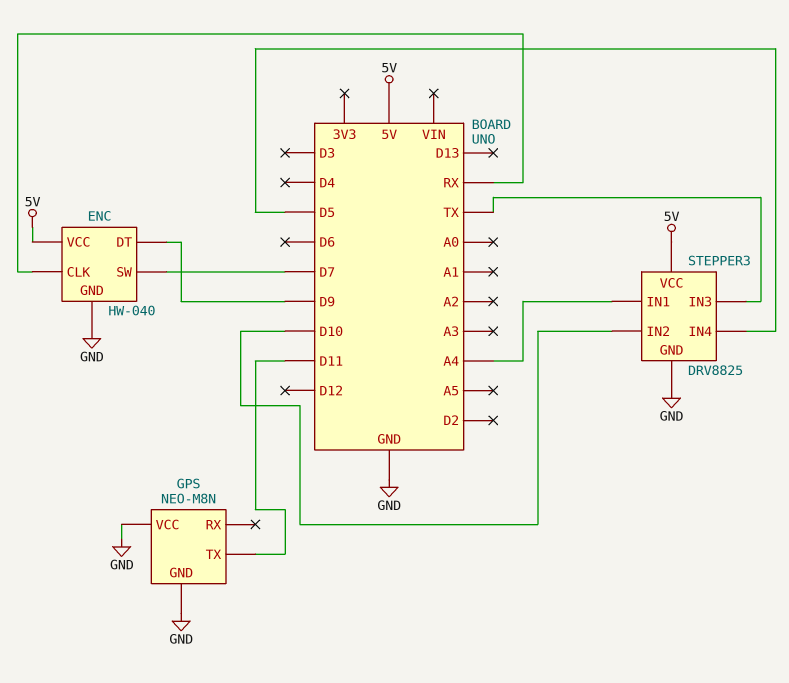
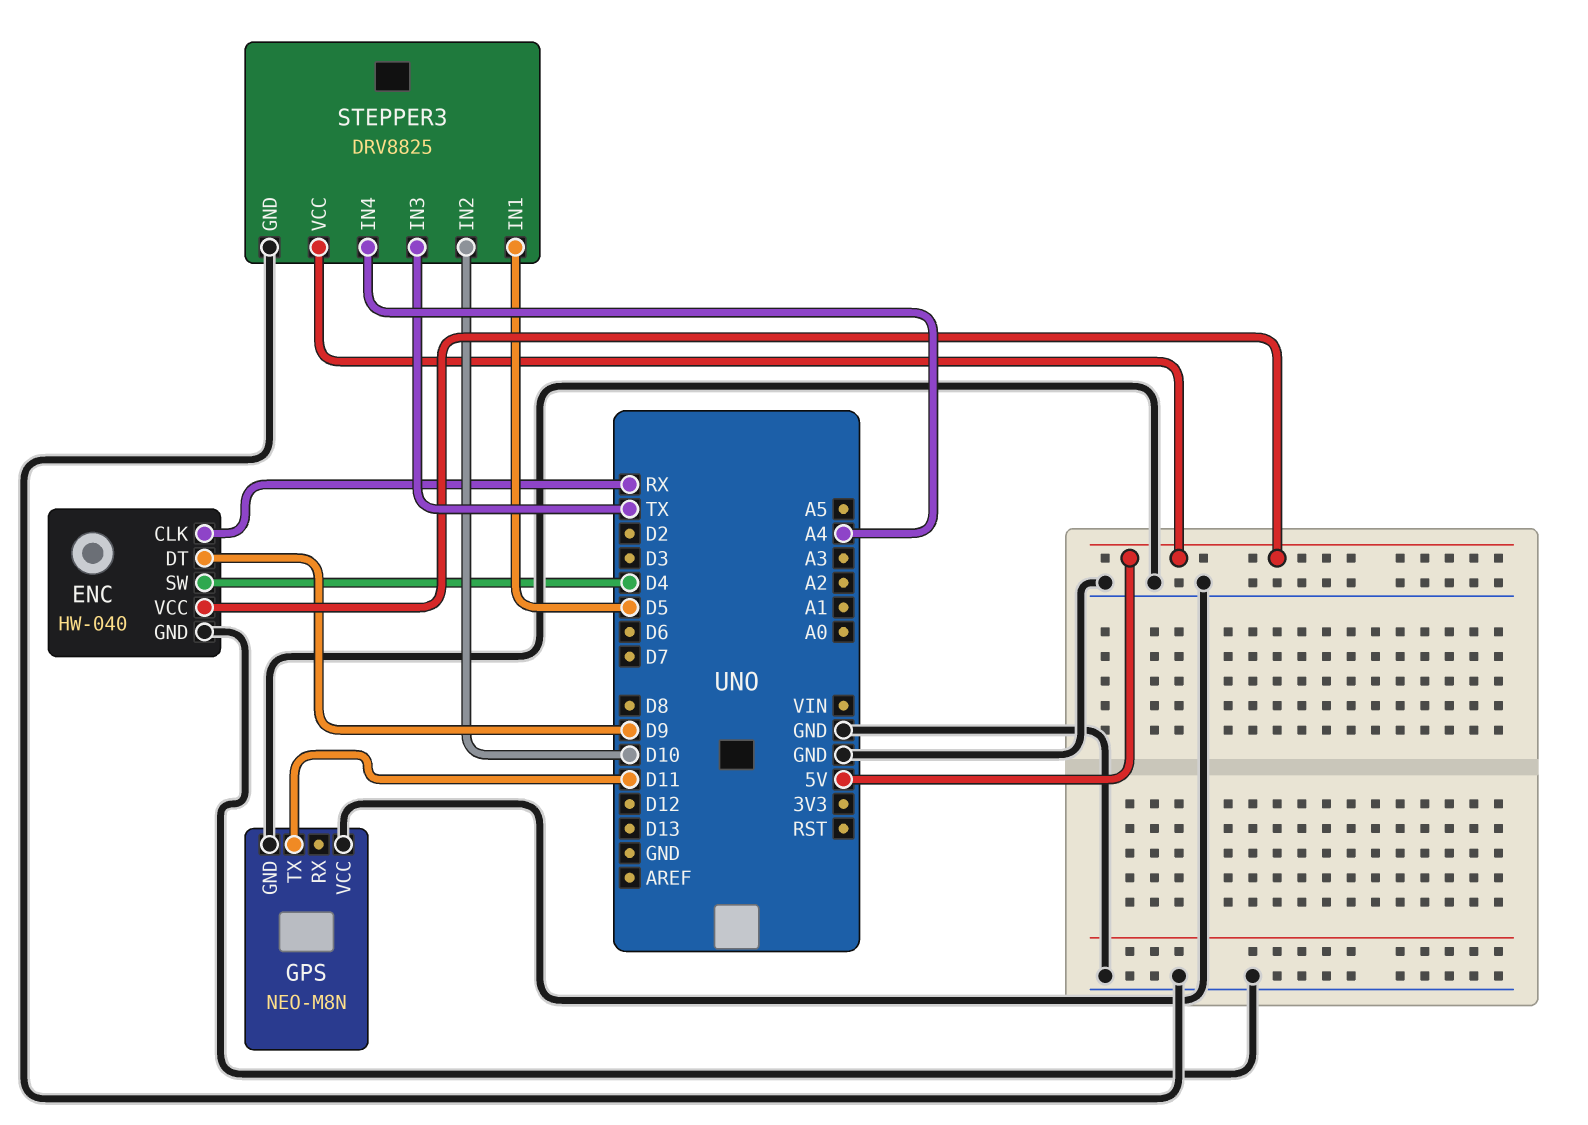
ENC pin SW: D7 -> D4
STEPPER3 pin IN1: A4 -> D5
STEPPER3 pin IN4: D5 -> A4

